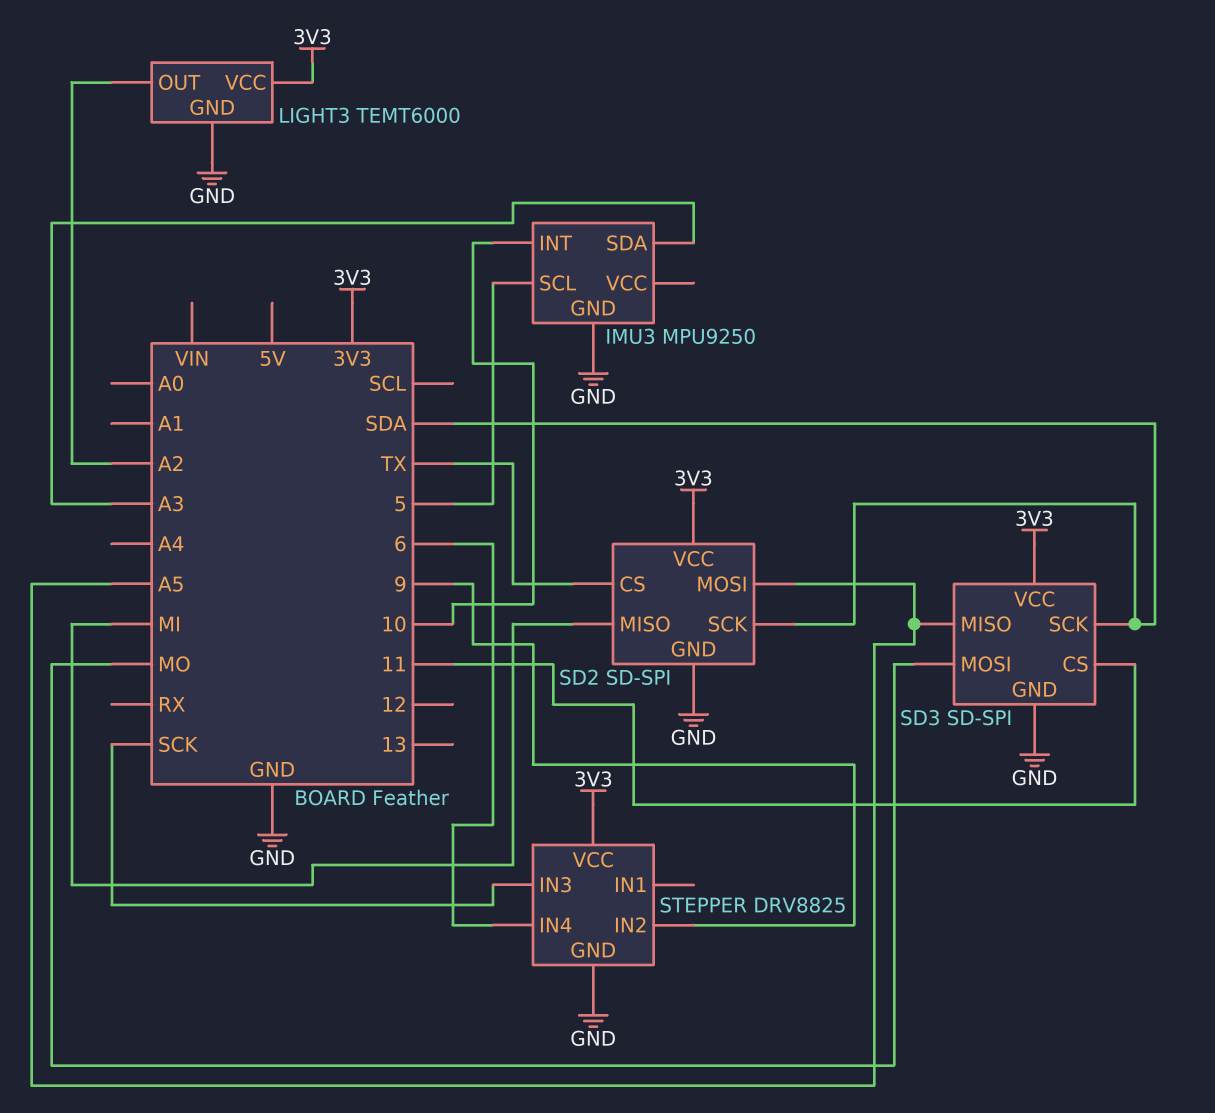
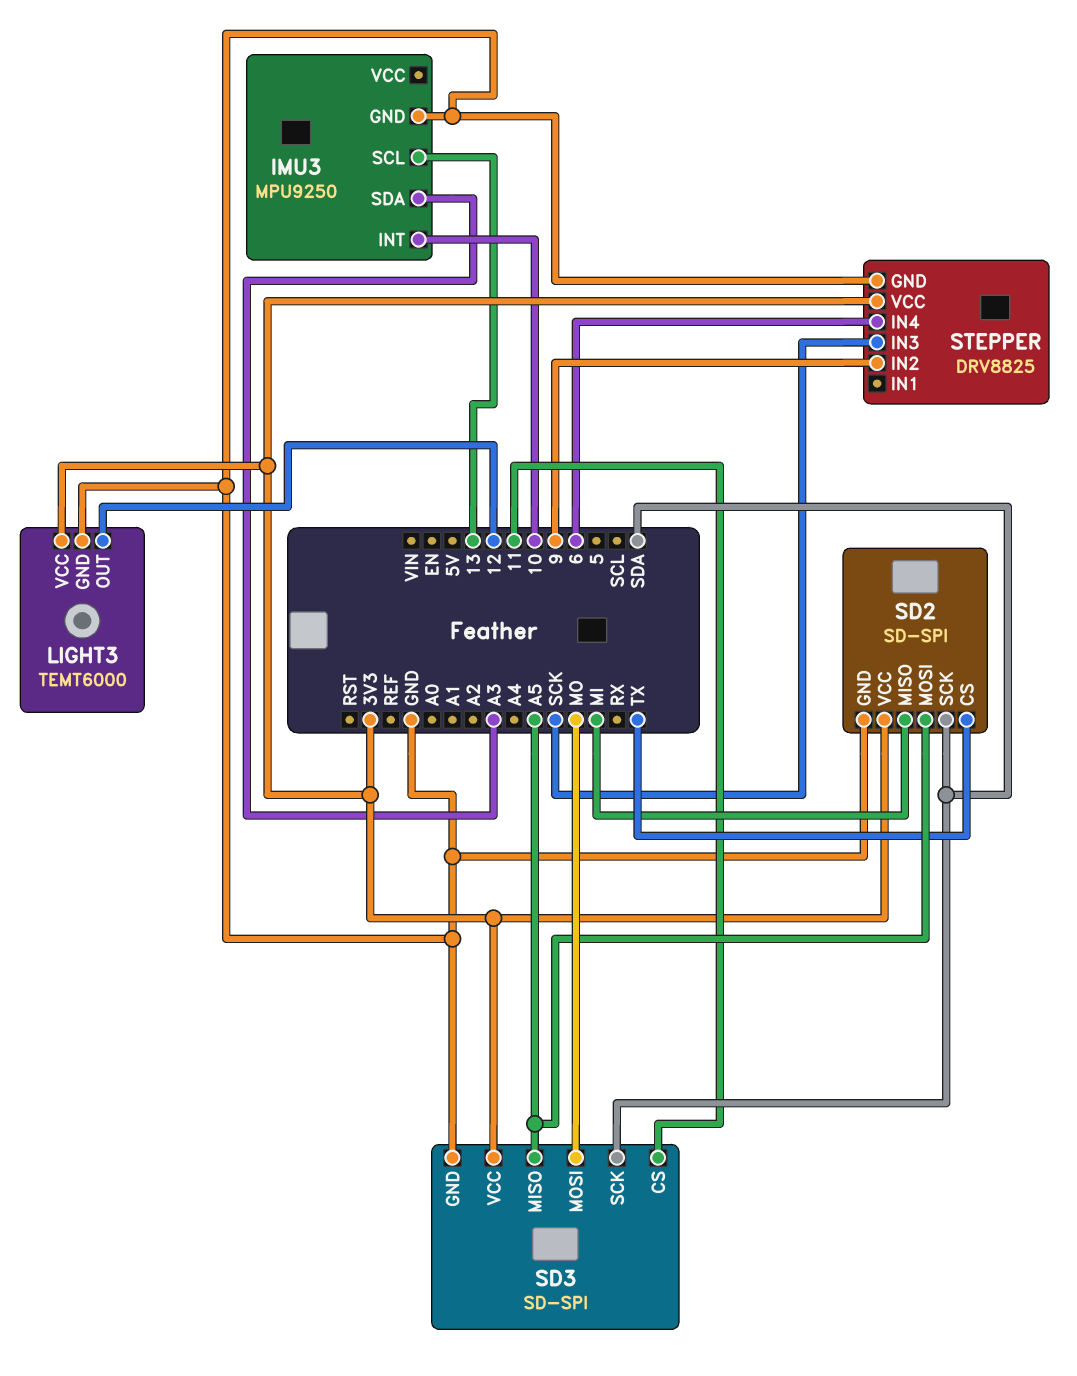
IMU3 pin SCL: 5 -> 13
LIGHT3 pin OUT: A2 -> 12

